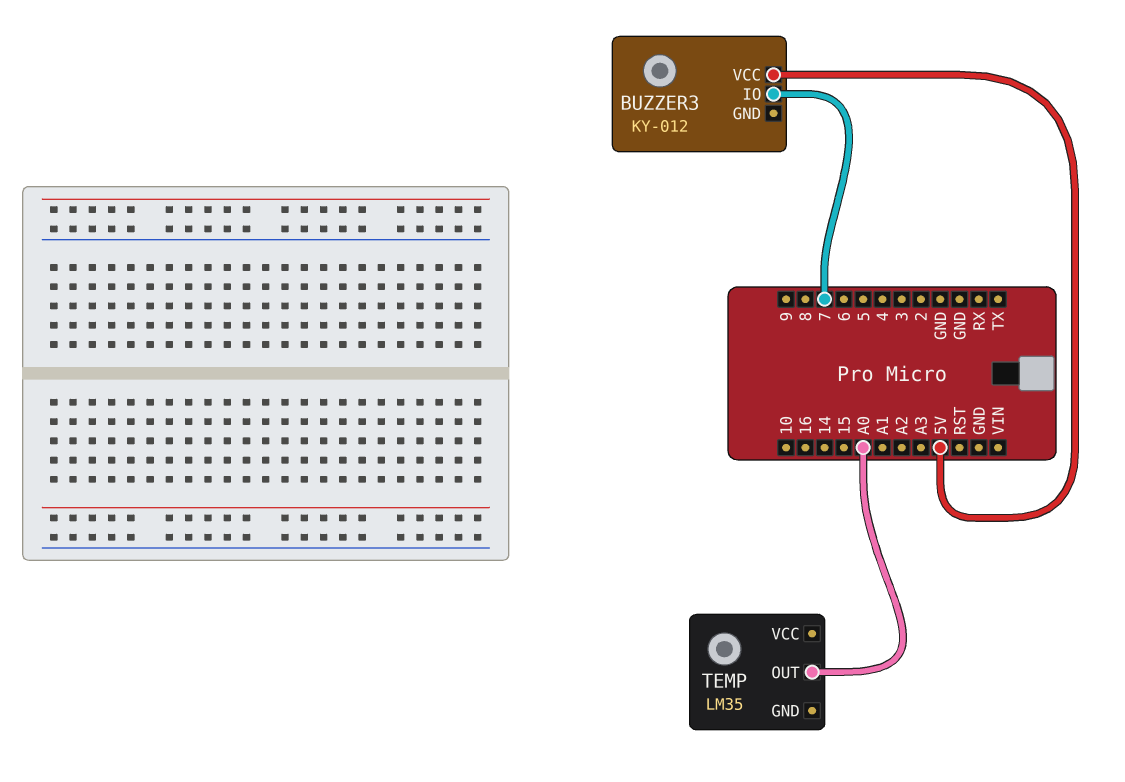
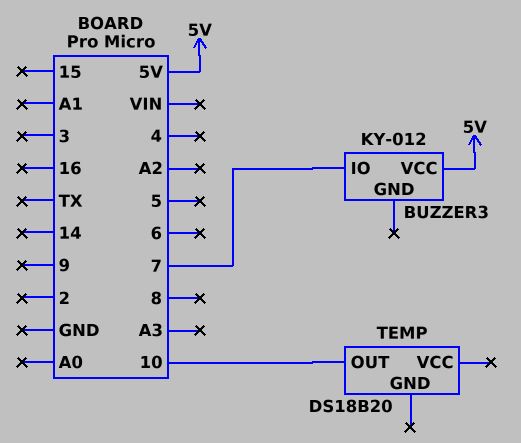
TEMP: LM35 -> DS18B20
TEMP pin OUT: A0 -> 10

